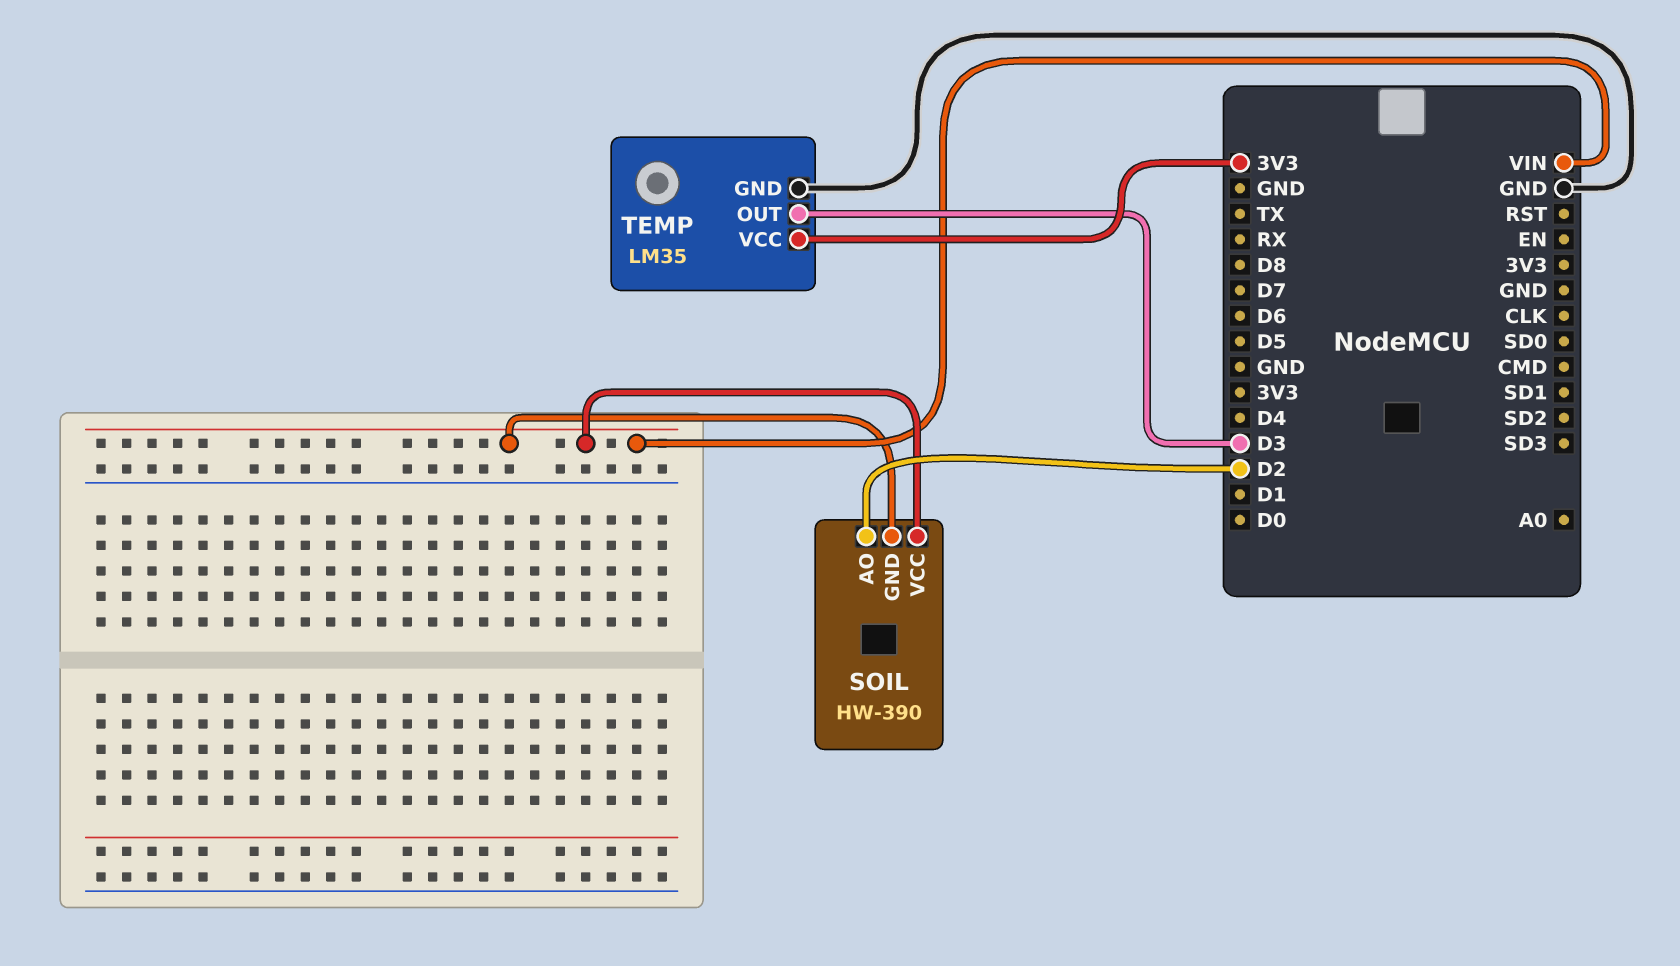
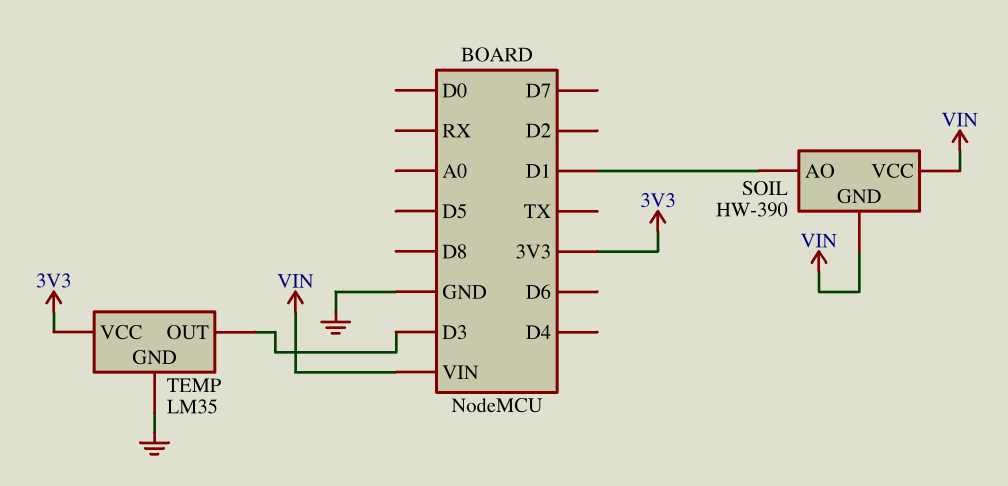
SOIL pin AO: D2 -> D1

